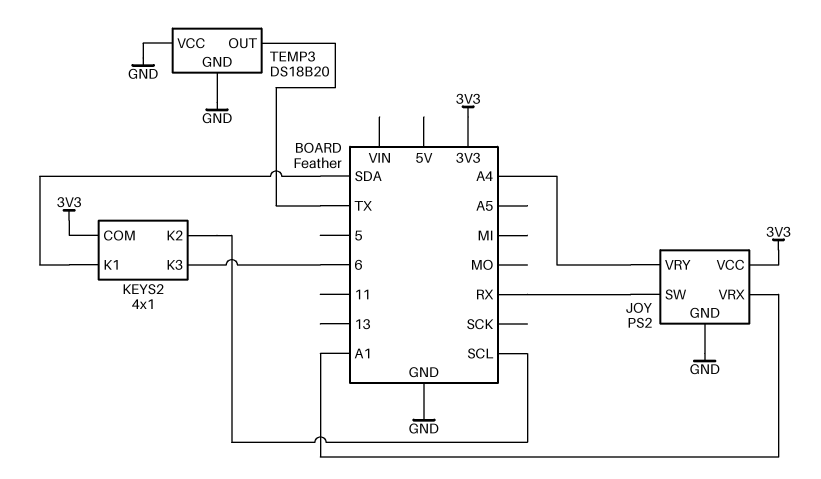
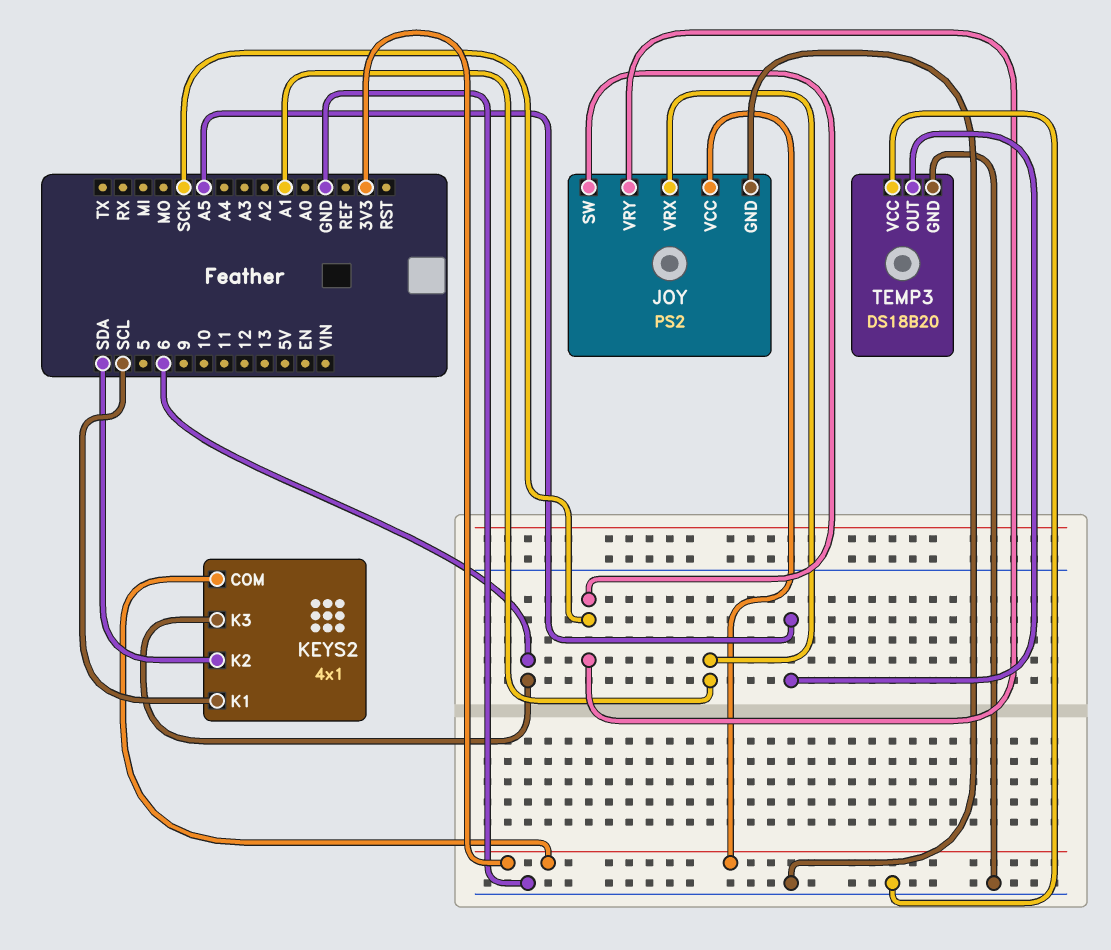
JOY pin SW: RX -> SCK
JOY pin VRY: A4 -> SCK
KEYS2 pin K1: SDA -> SCL
KEYS2 pin K2: SCL -> SDA
TEMP3 pin OUT: TX -> A5

